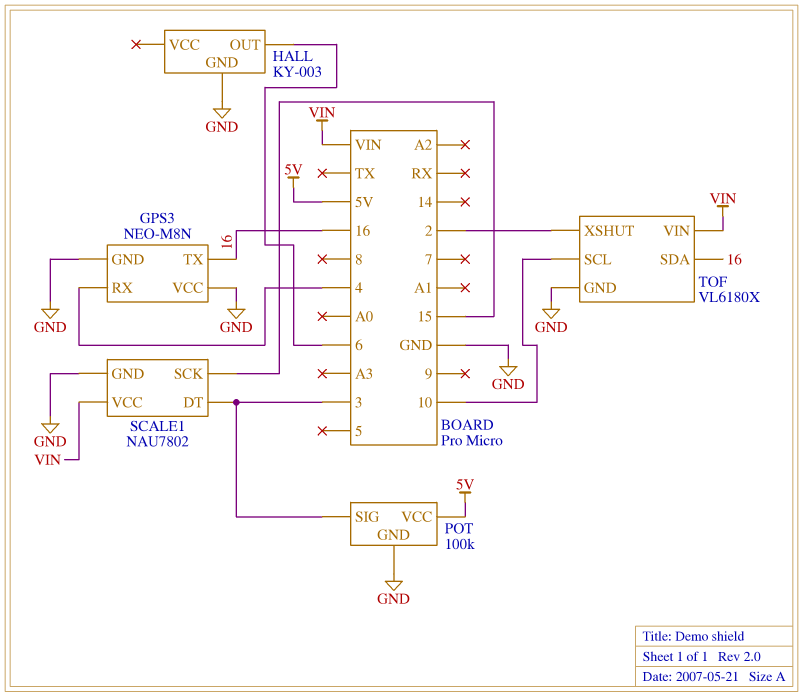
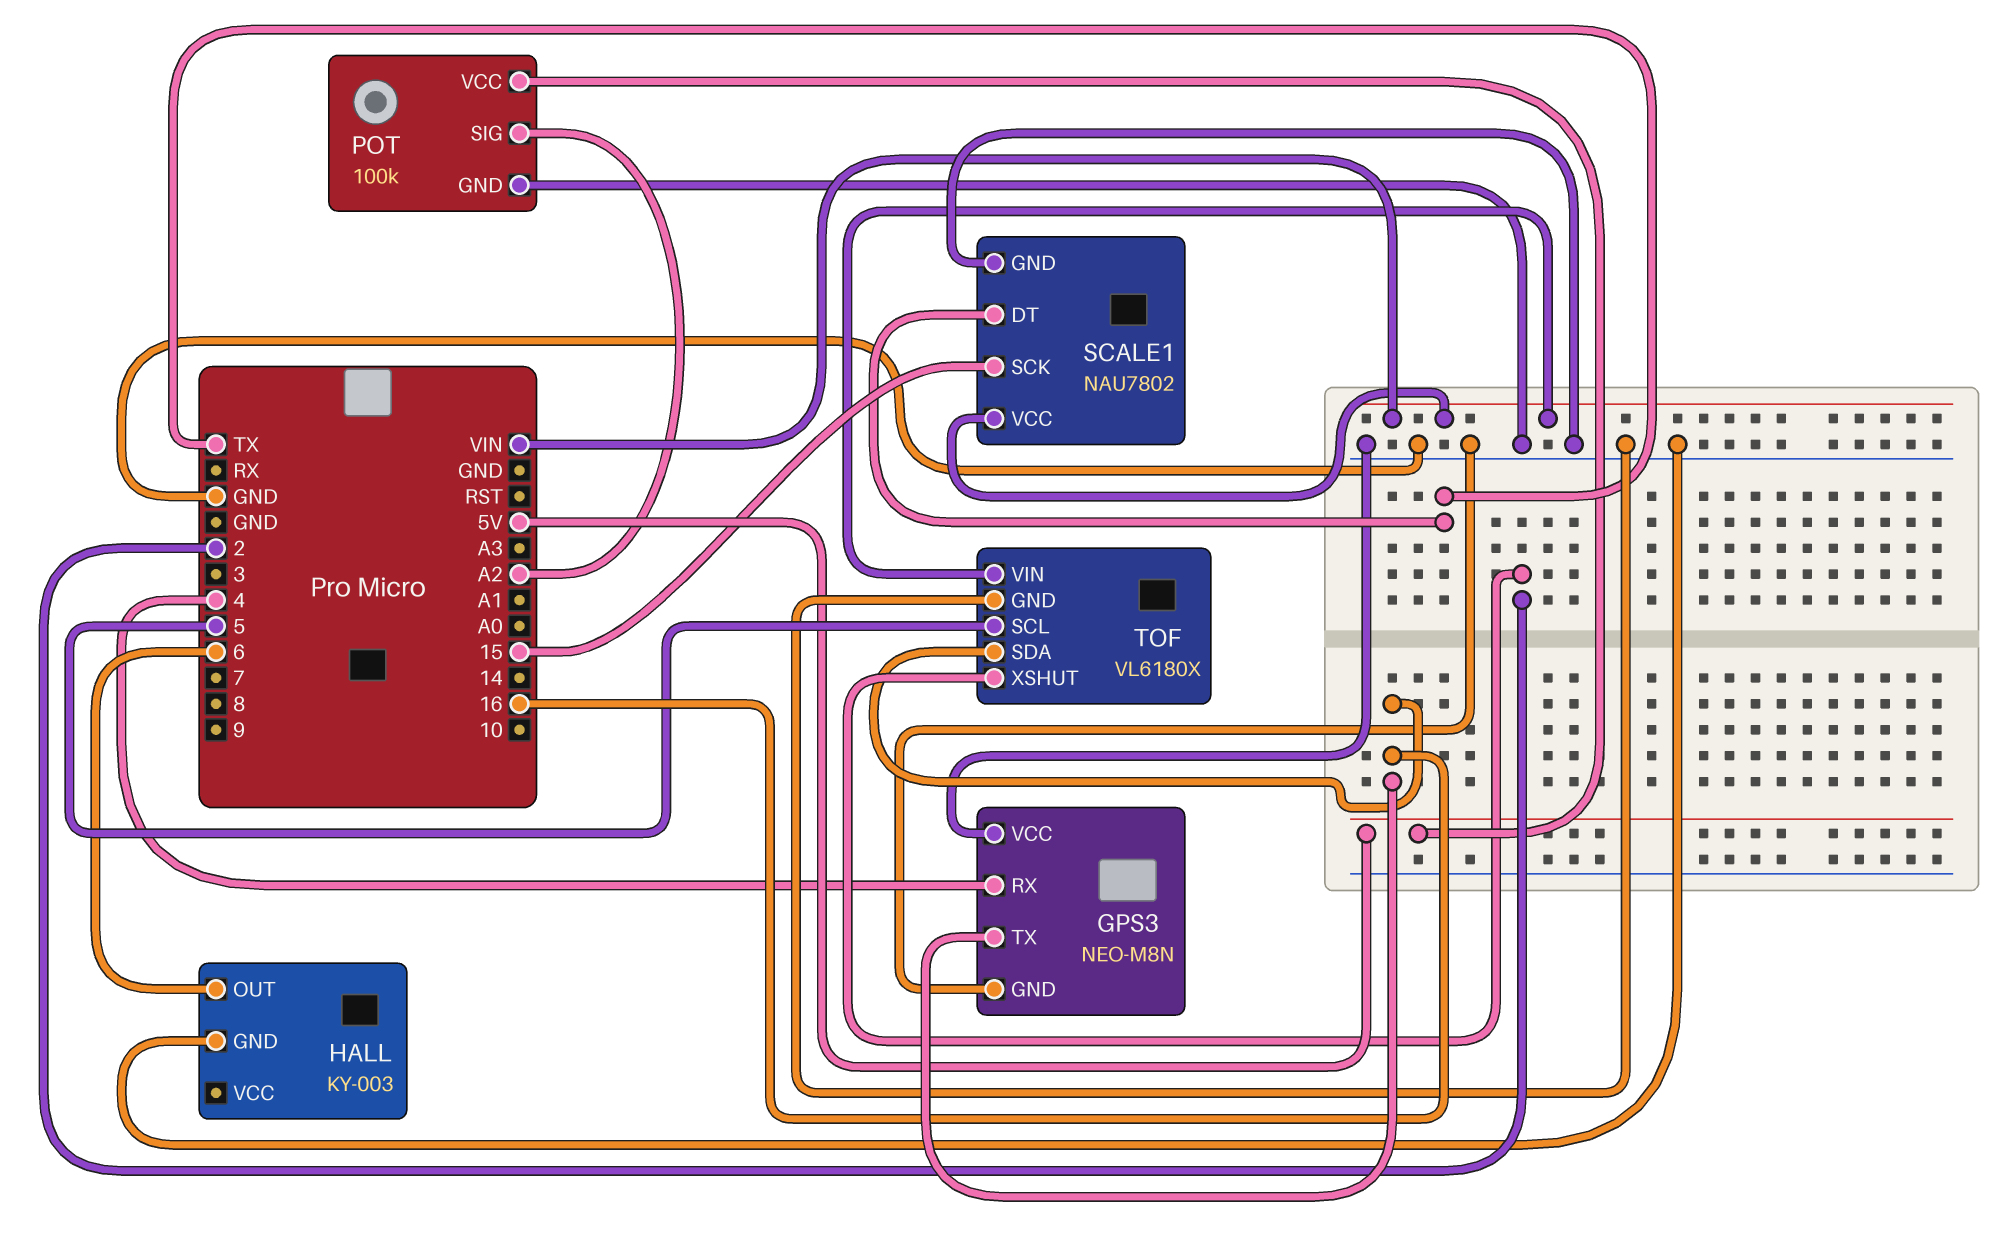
POT pin SIG: 3 -> A2
SCALE1 pin DT: 3 -> TX
TOF pin SCL: 10 -> 5

